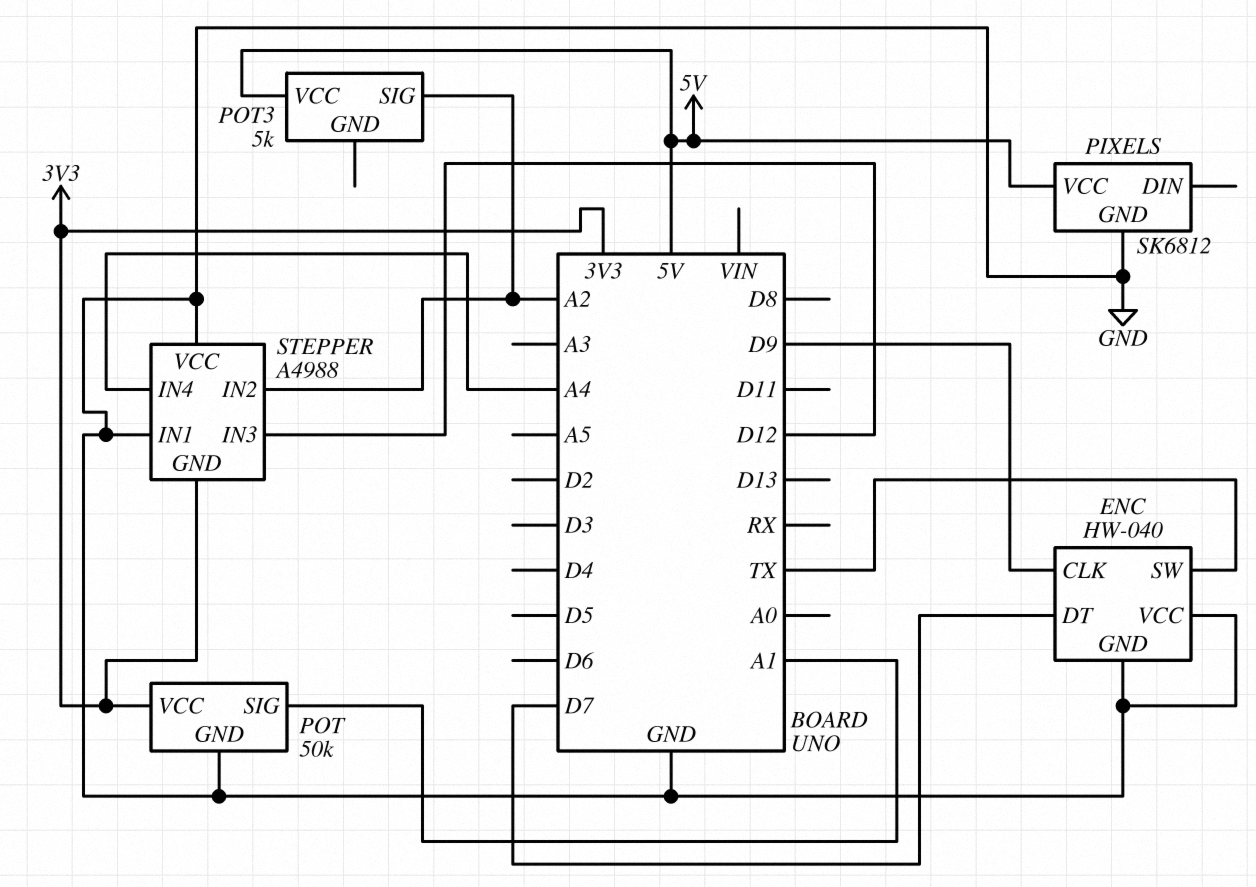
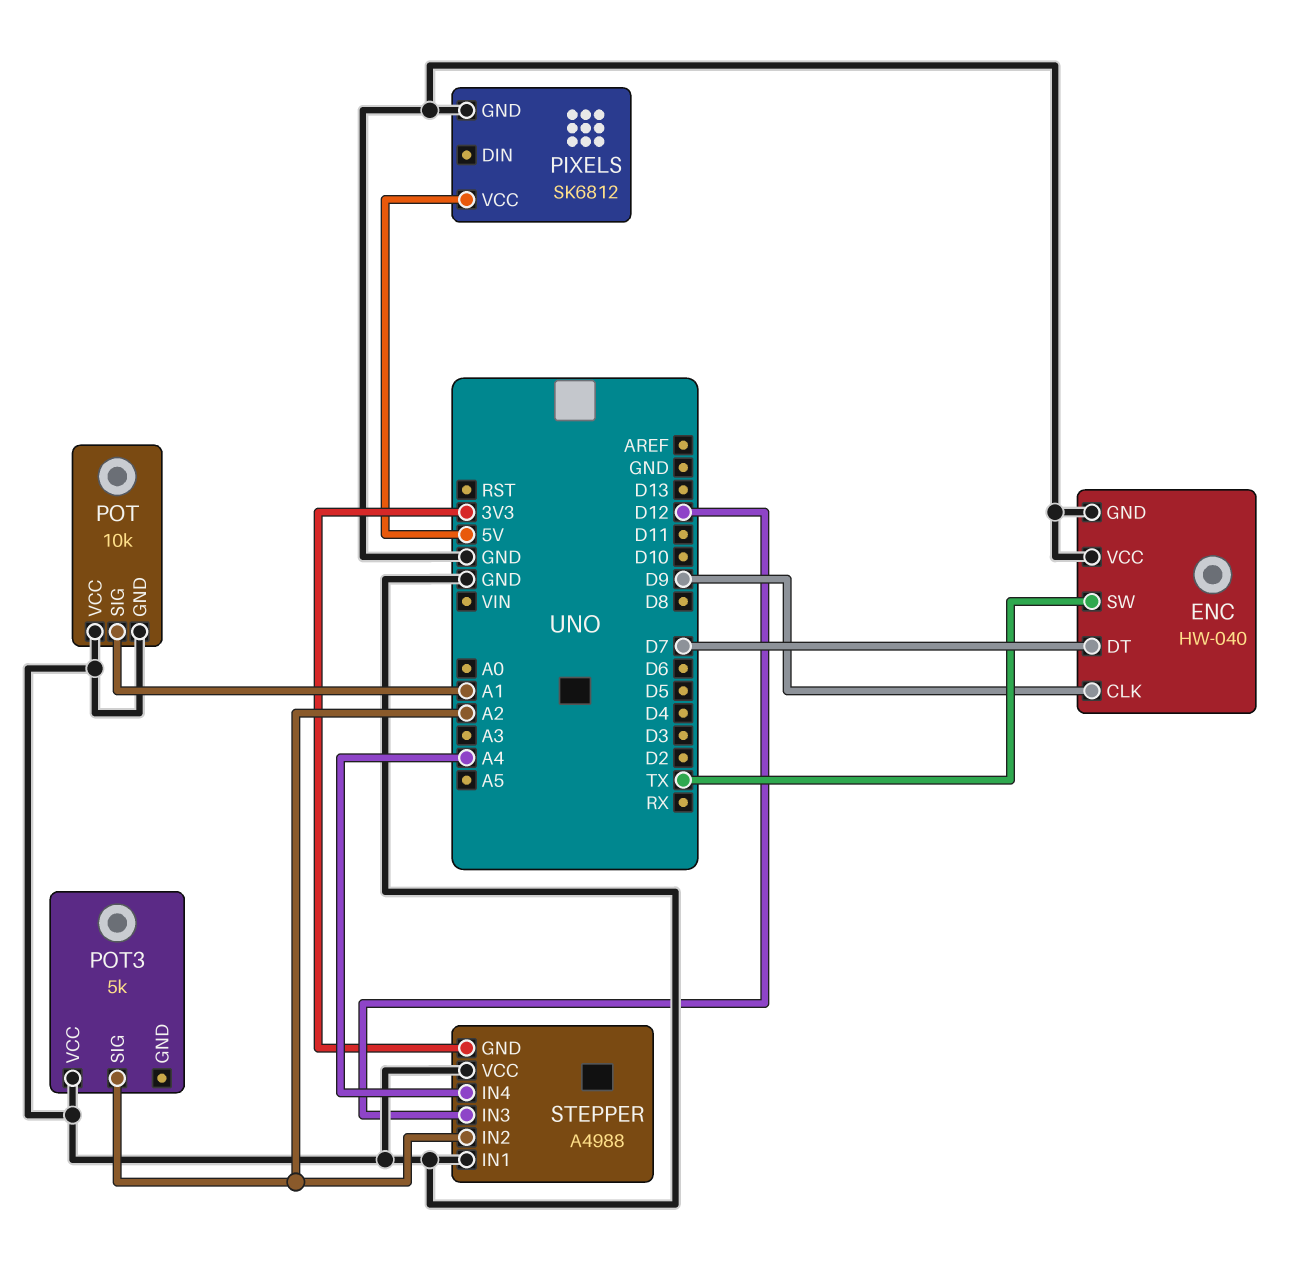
POT: 50k -> 10k
POT pin VCC: 3V3 -> GND
POT3 pin VCC: 5V -> GND

